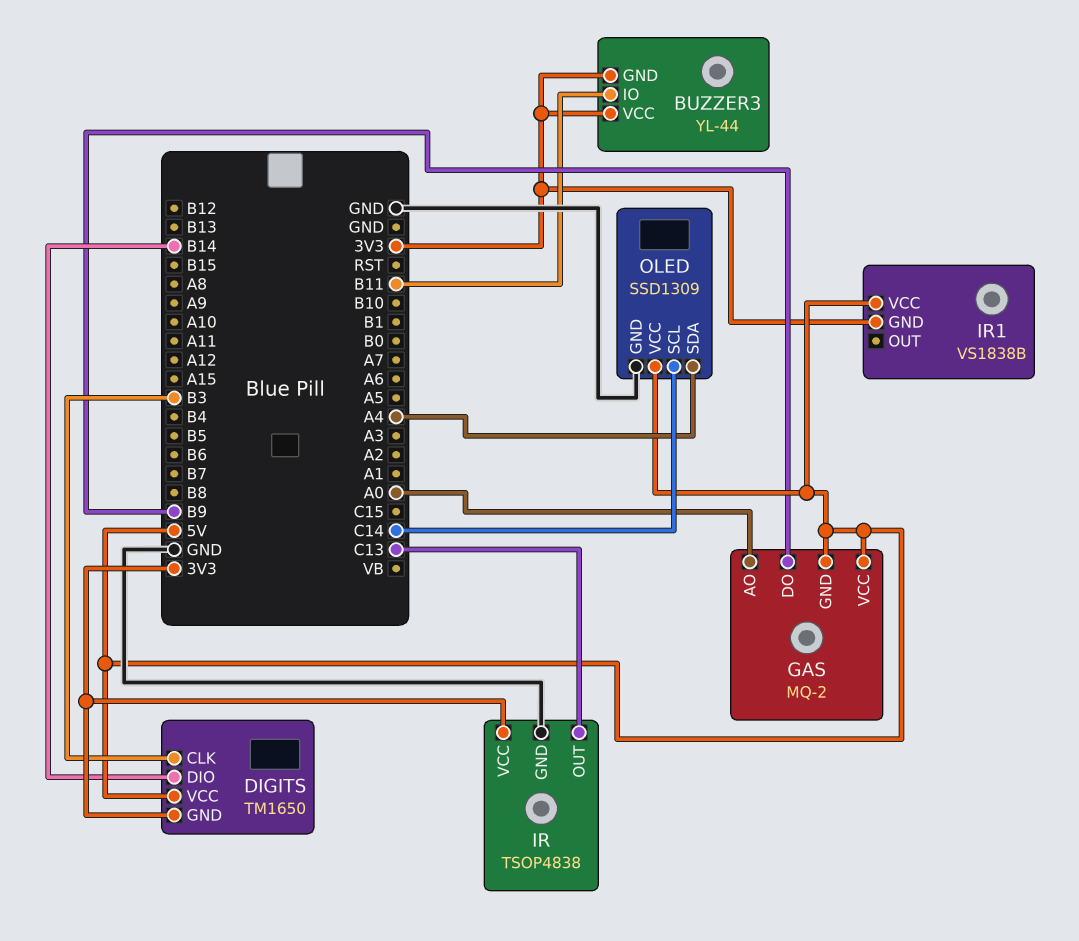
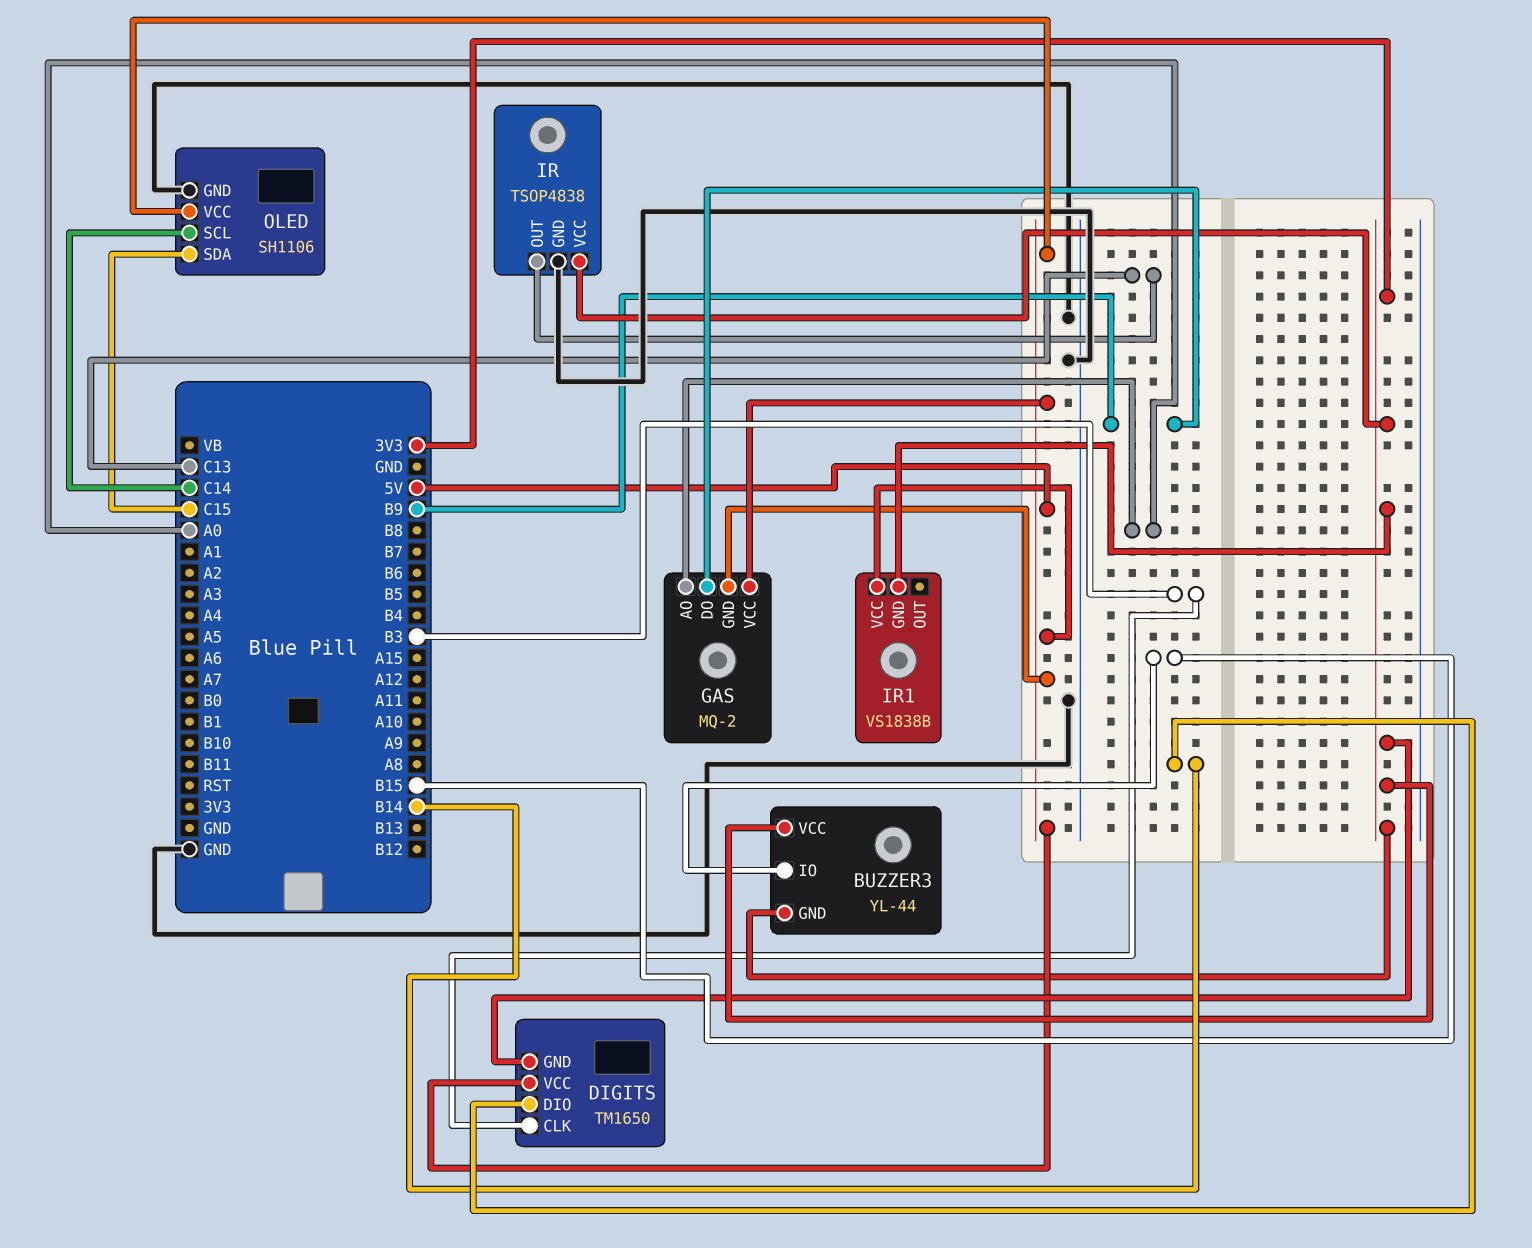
BUZZER3 pin IO: B11 -> B15
OLED: SSD1309 -> SH1106
OLED pin SDA: A4 -> C15

